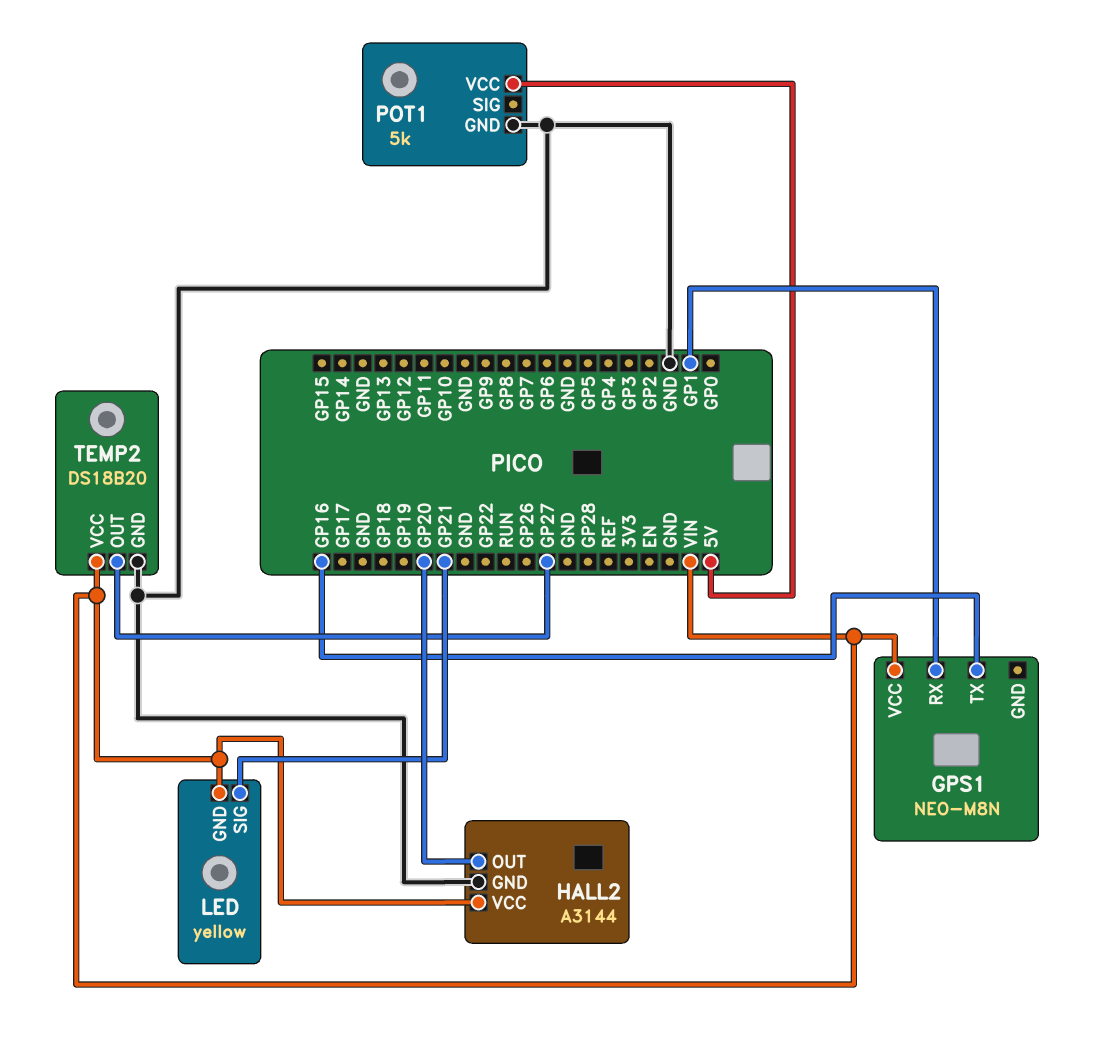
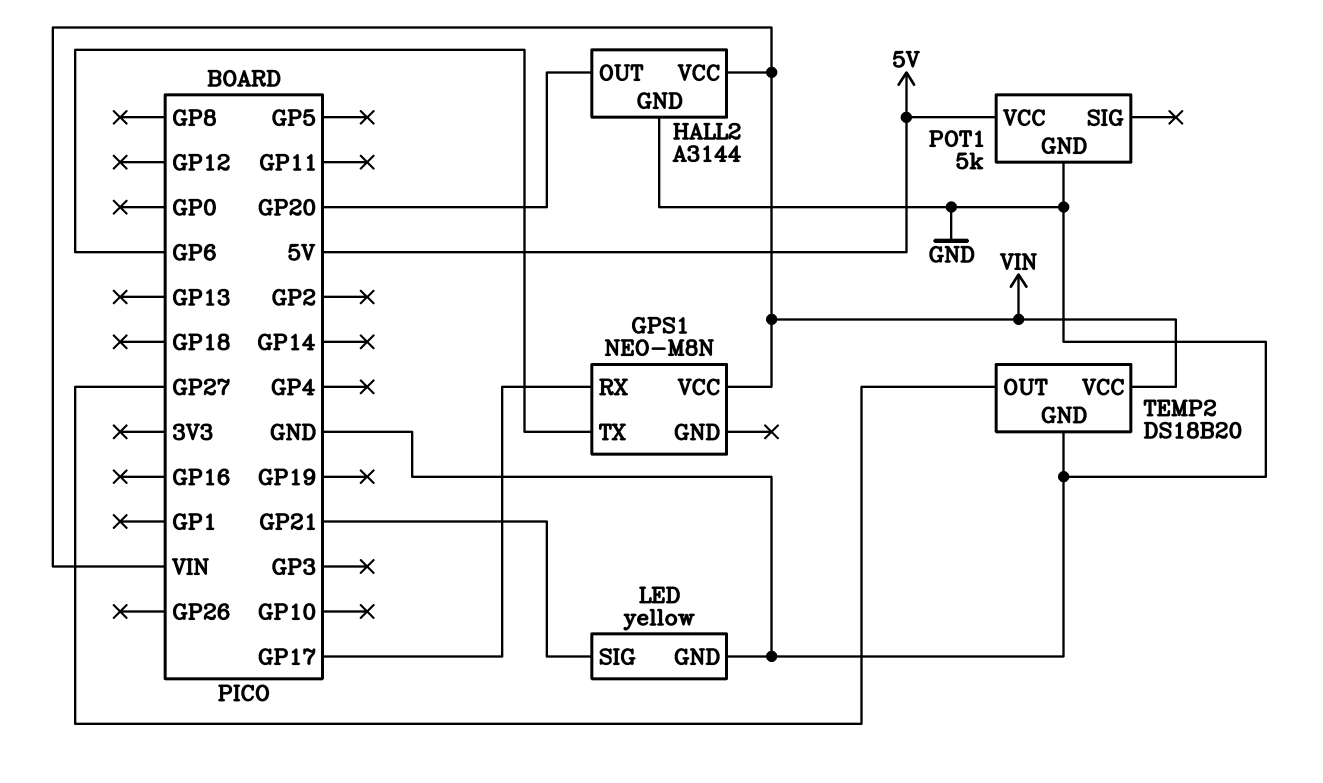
GPS1 pin RX: GP1 -> GP17
GPS1 pin TX: GP16 -> GP6
LED pin GND: VIN -> GND

